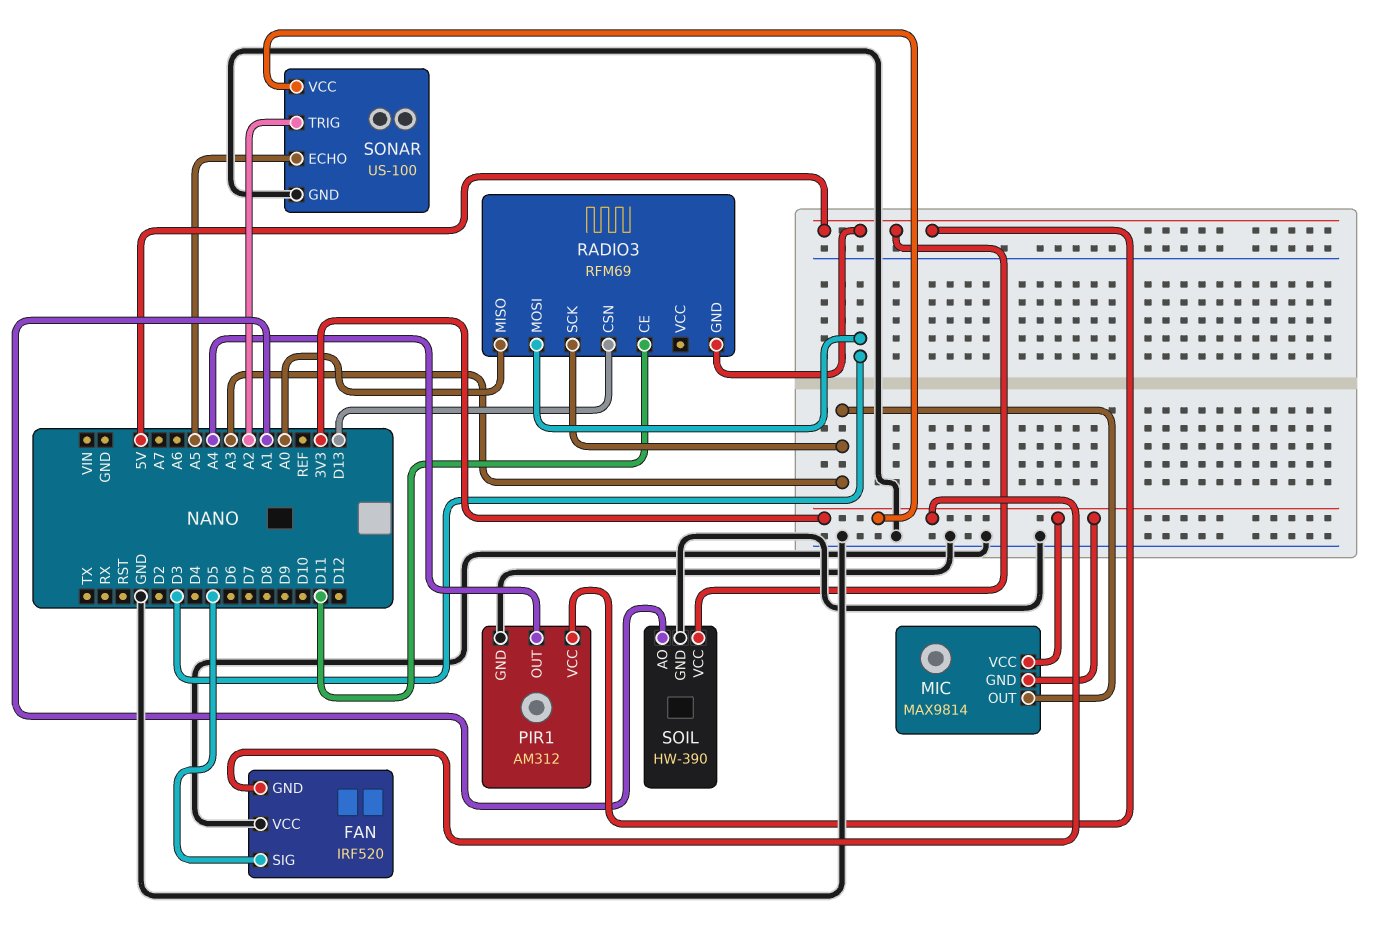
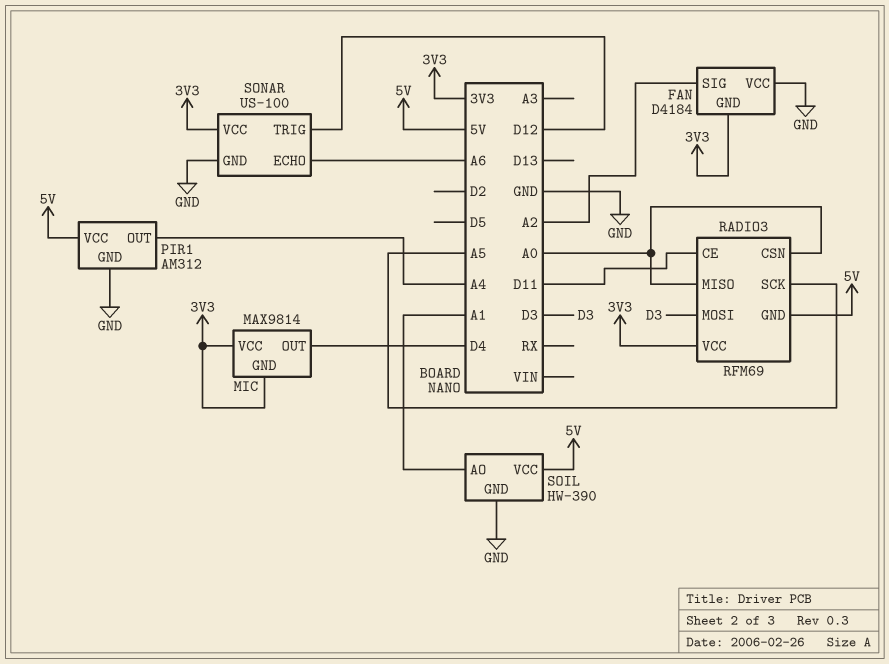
FAN: IRF520 -> D4184
FAN pin SIG: D5 -> A2
MIC pin OUT: A3 -> D4
RADIO3 pin CSN: D13 -> A0
RADIO3 pin SCK: A3 -> A5
RADIO3 pin VCC: none -> 3V3
SONAR pin ECHO: A5 -> A6
SONAR pin TRIG: A2 -> D12

